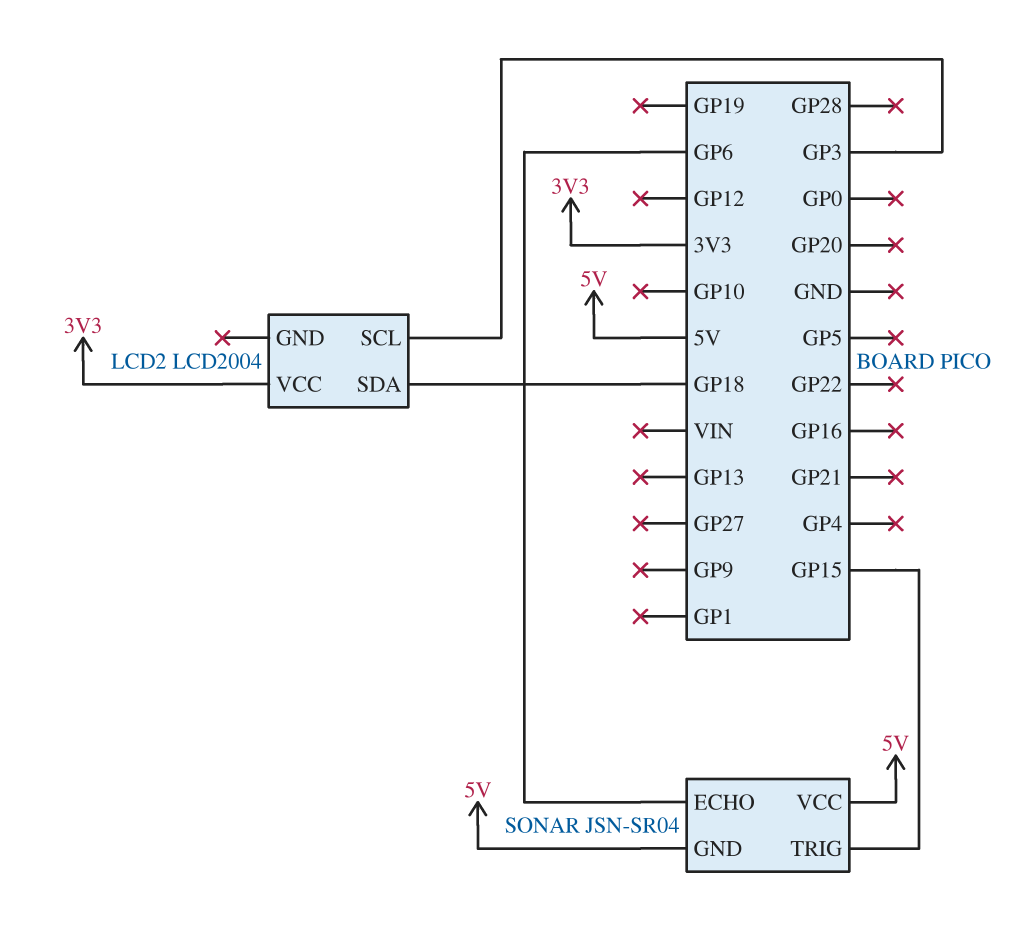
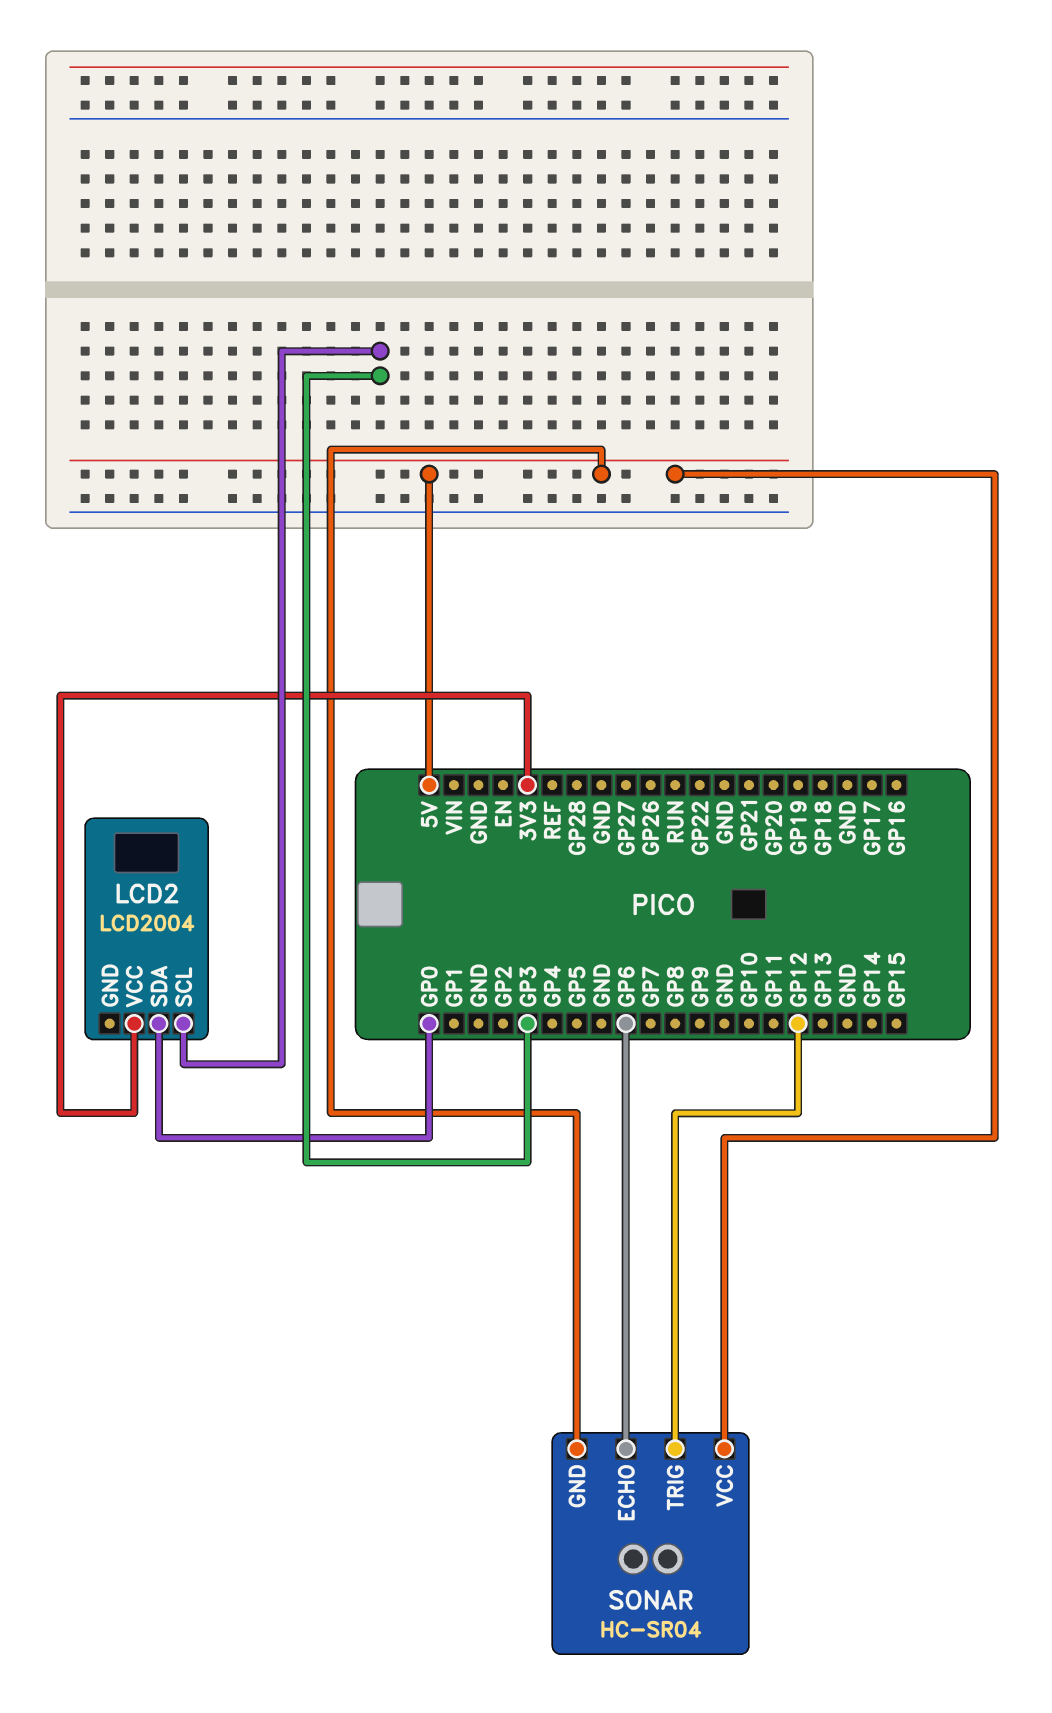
LCD2 pin SDA: GP18 -> GP0
SONAR: JSN-SR04 -> HC-SR04
SONAR pin TRIG: GP15 -> GP12

